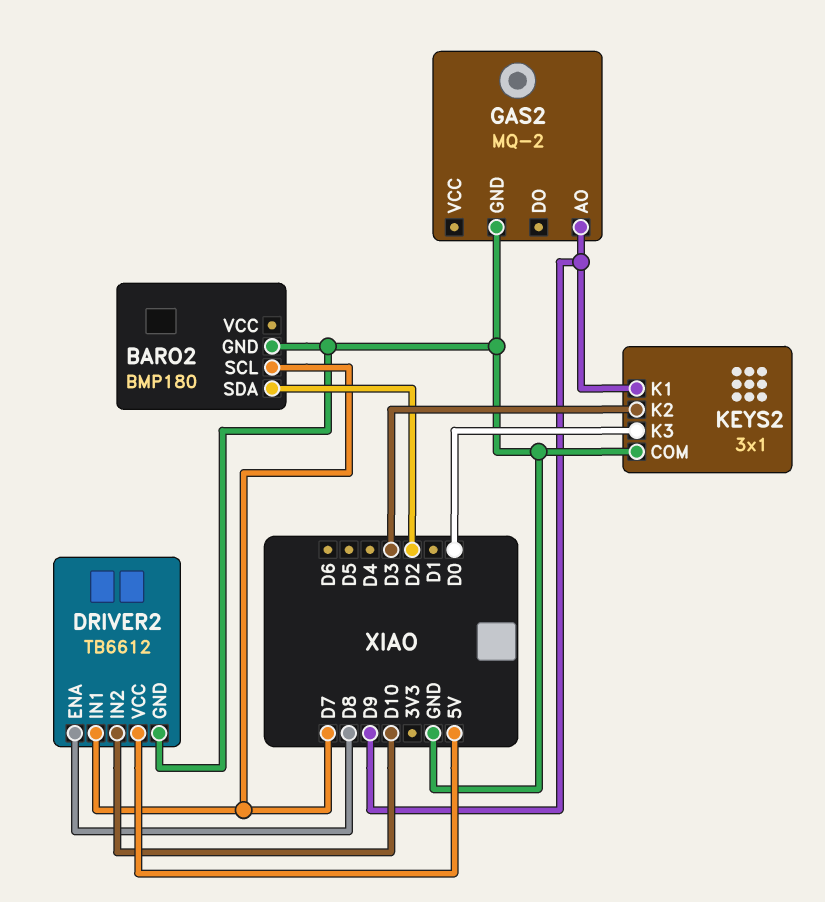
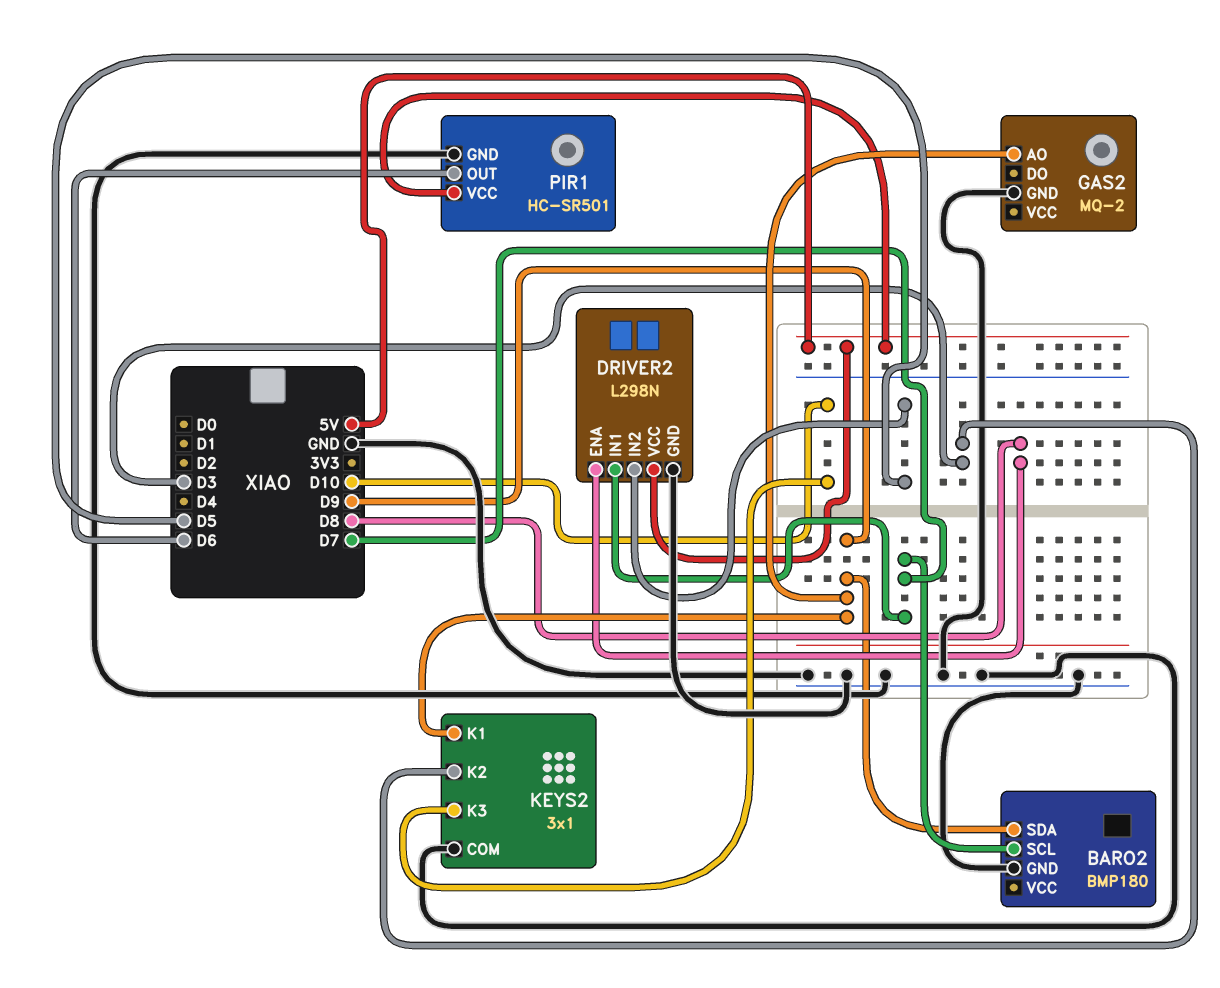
BARO2 pin SDA: D2 -> D9
DRIVER2: TB6612 -> L298N
DRIVER2 pin IN2: D10 -> D5
KEYS2 pin K3: D0 -> D10
PIR1: none -> HC-SR501
PIR1 pin GND: none -> GND
PIR1 pin OUT: none -> D6
PIR1 pin VCC: none -> 5V

